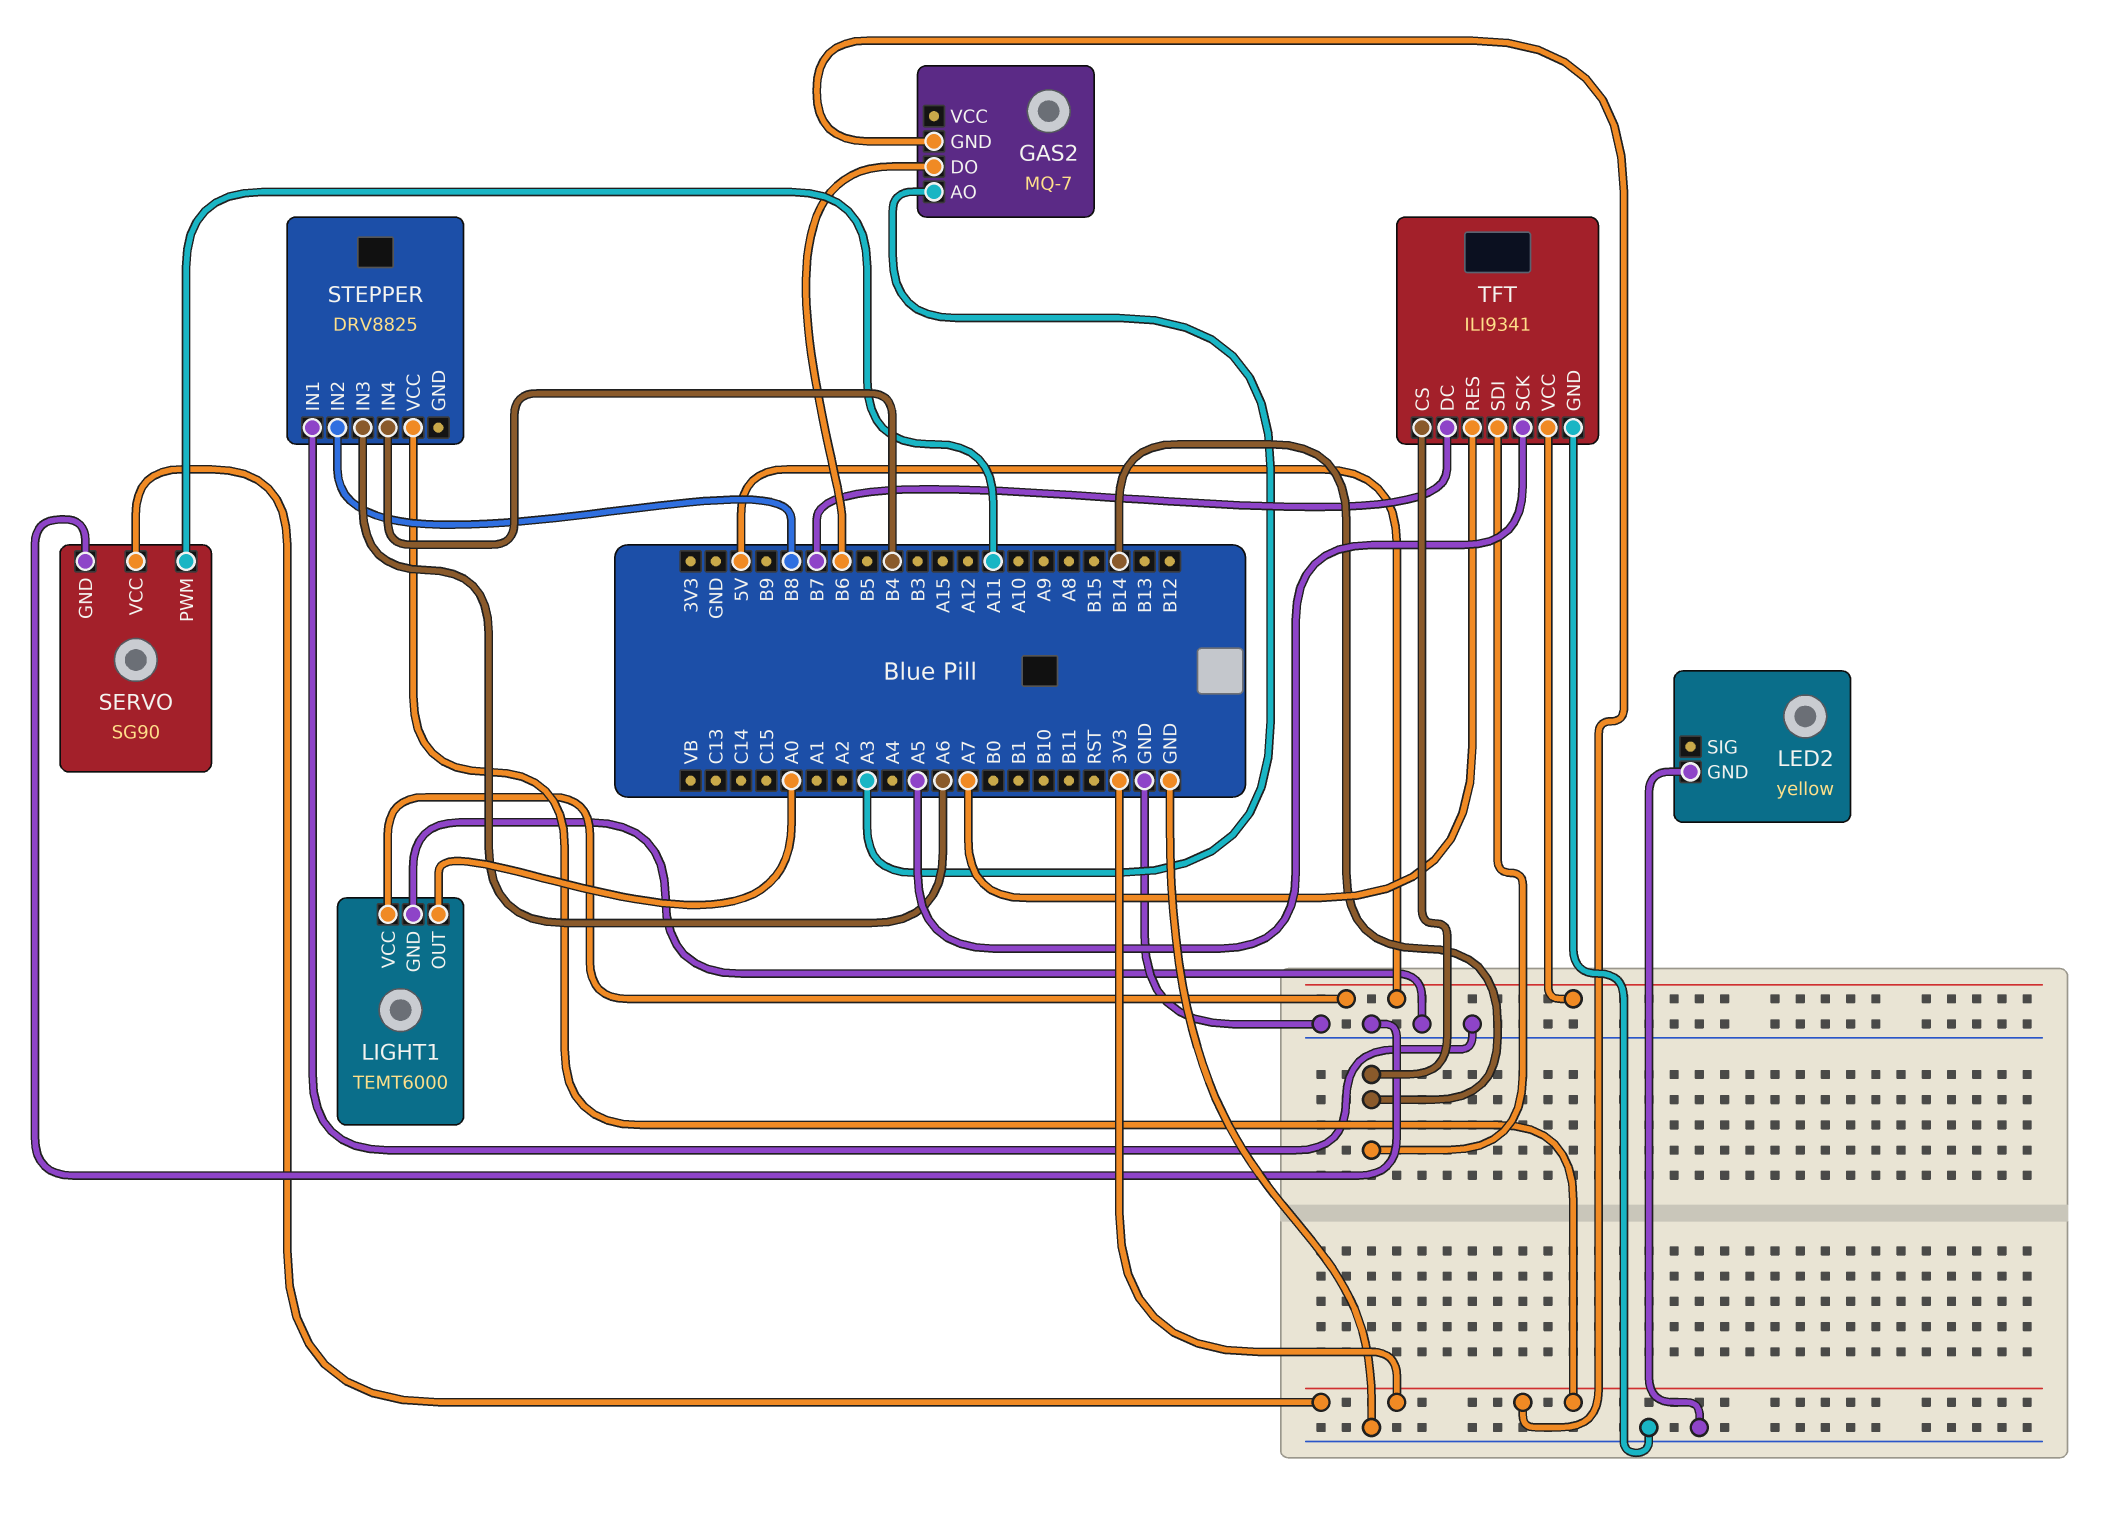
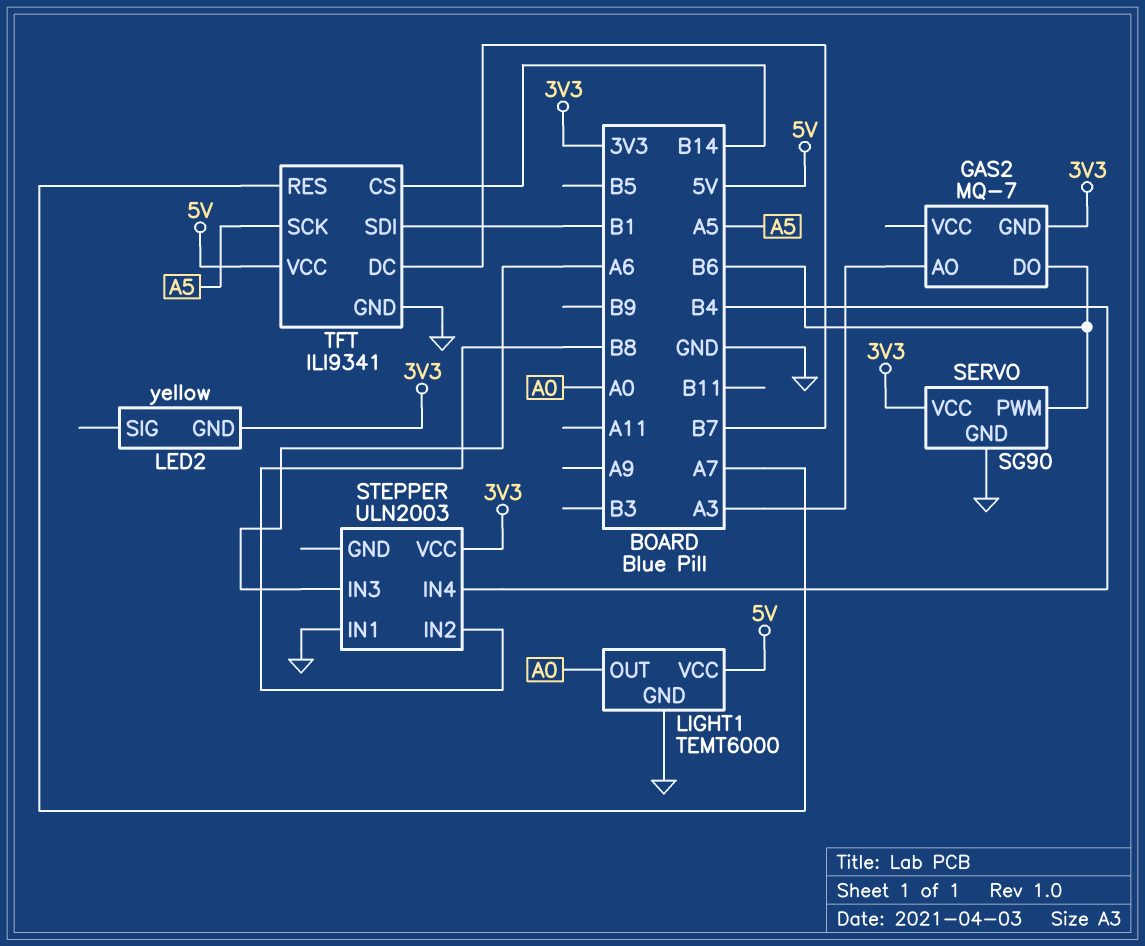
LED2 pin GND: GND -> 3V3
SERVO pin PWM: A11 -> B6
STEPPER: DRV8825 -> ULN2003
TFT pin SDI: B14 -> B1

